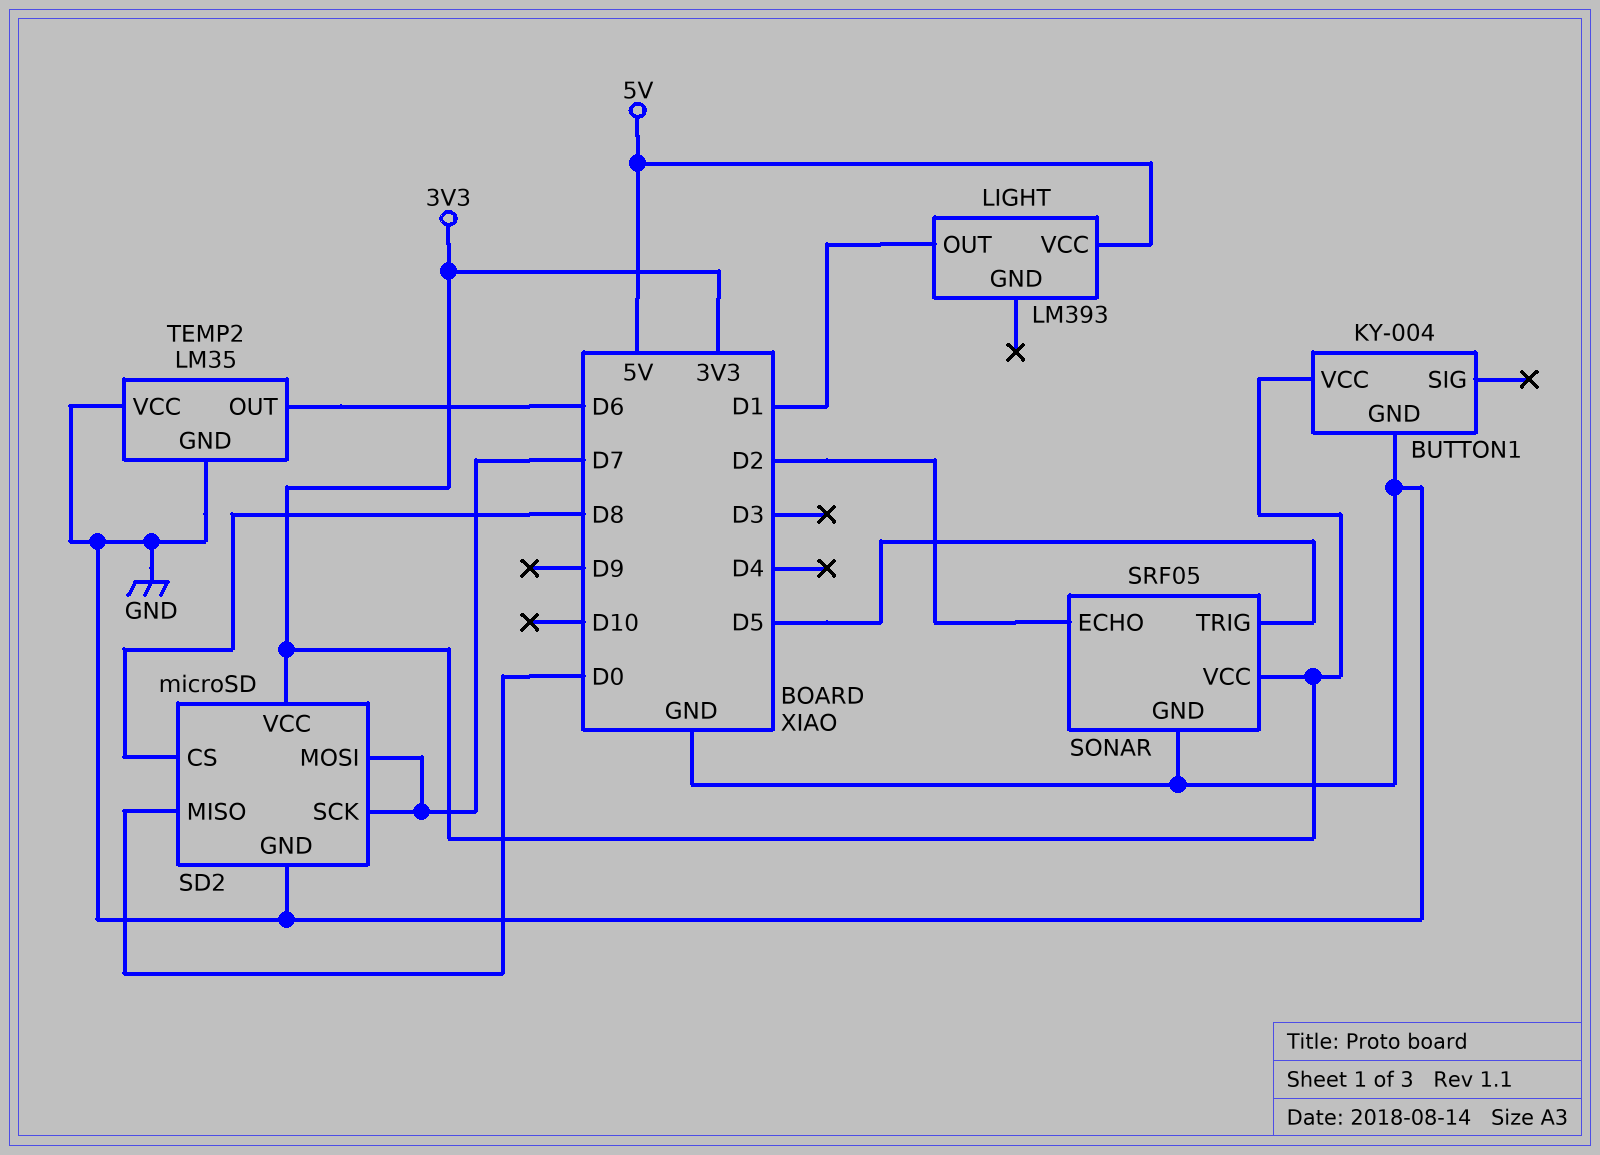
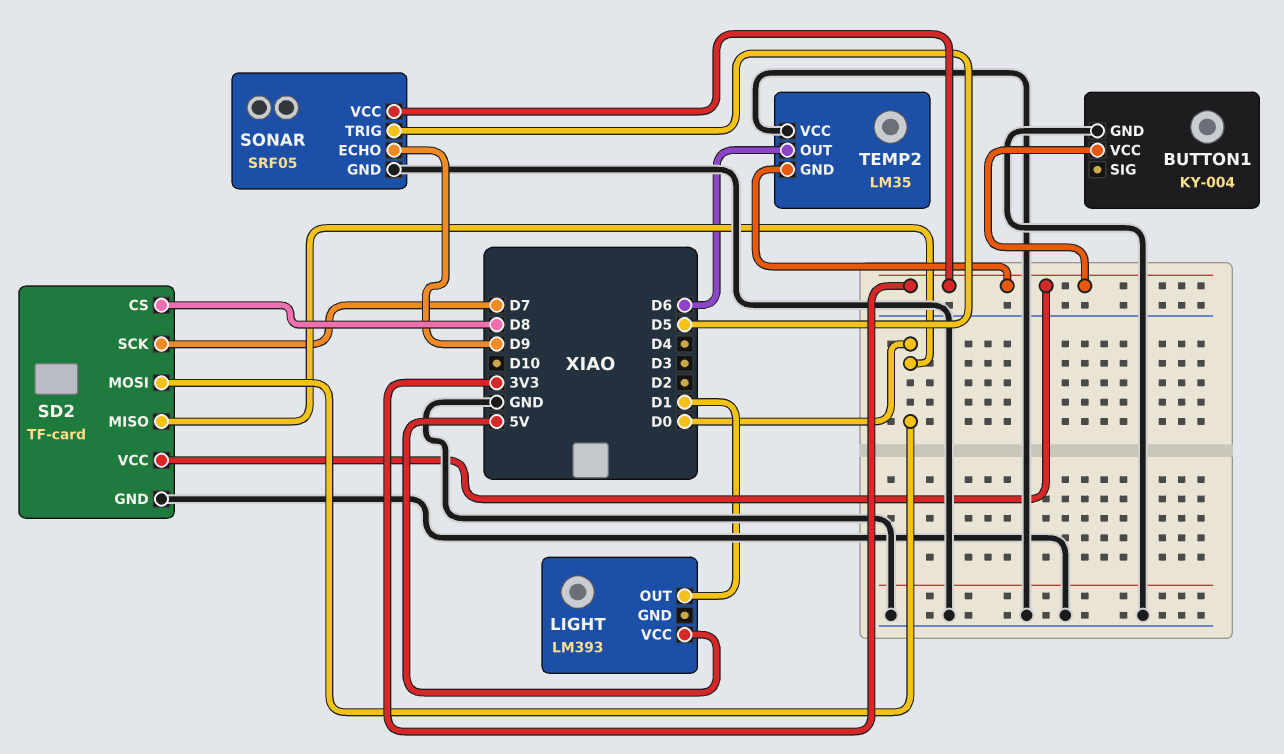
SD2: microSD -> TF-card
SD2 pin MOSI: D7 -> D0
SONAR pin ECHO: D2 -> D9
TEMP2 pin GND: GND -> 3V3

